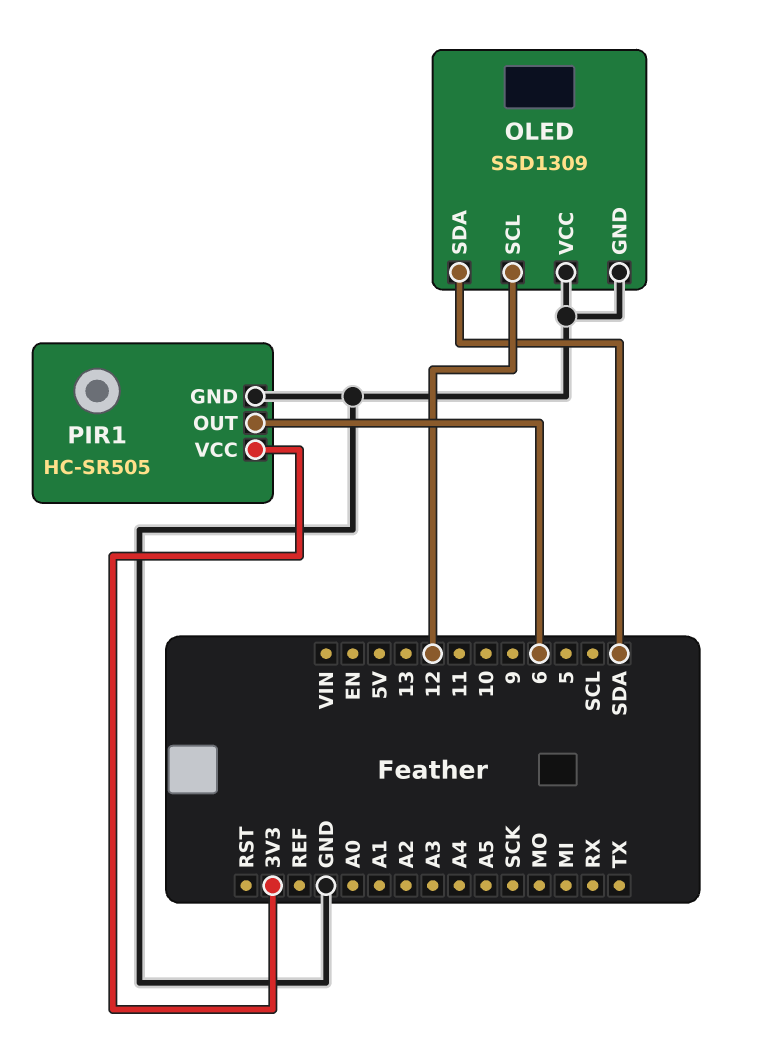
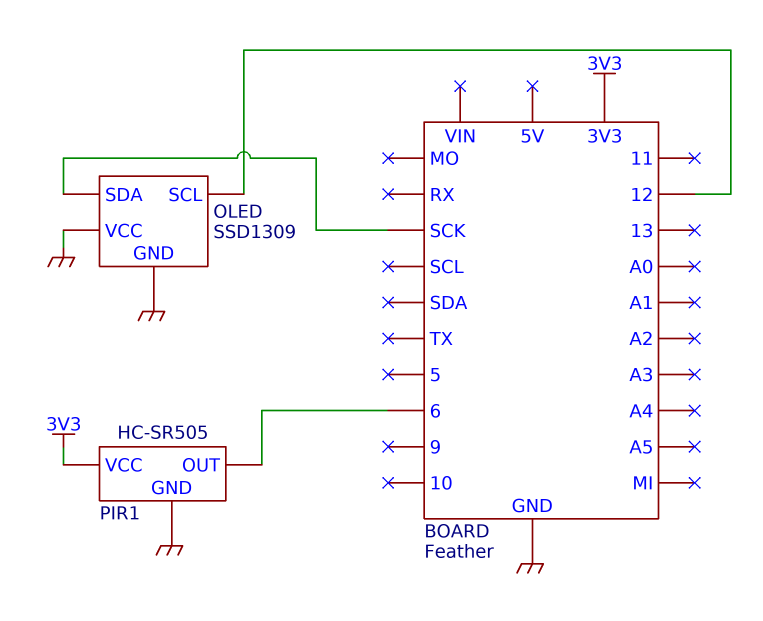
OLED pin SDA: SDA -> SCK

